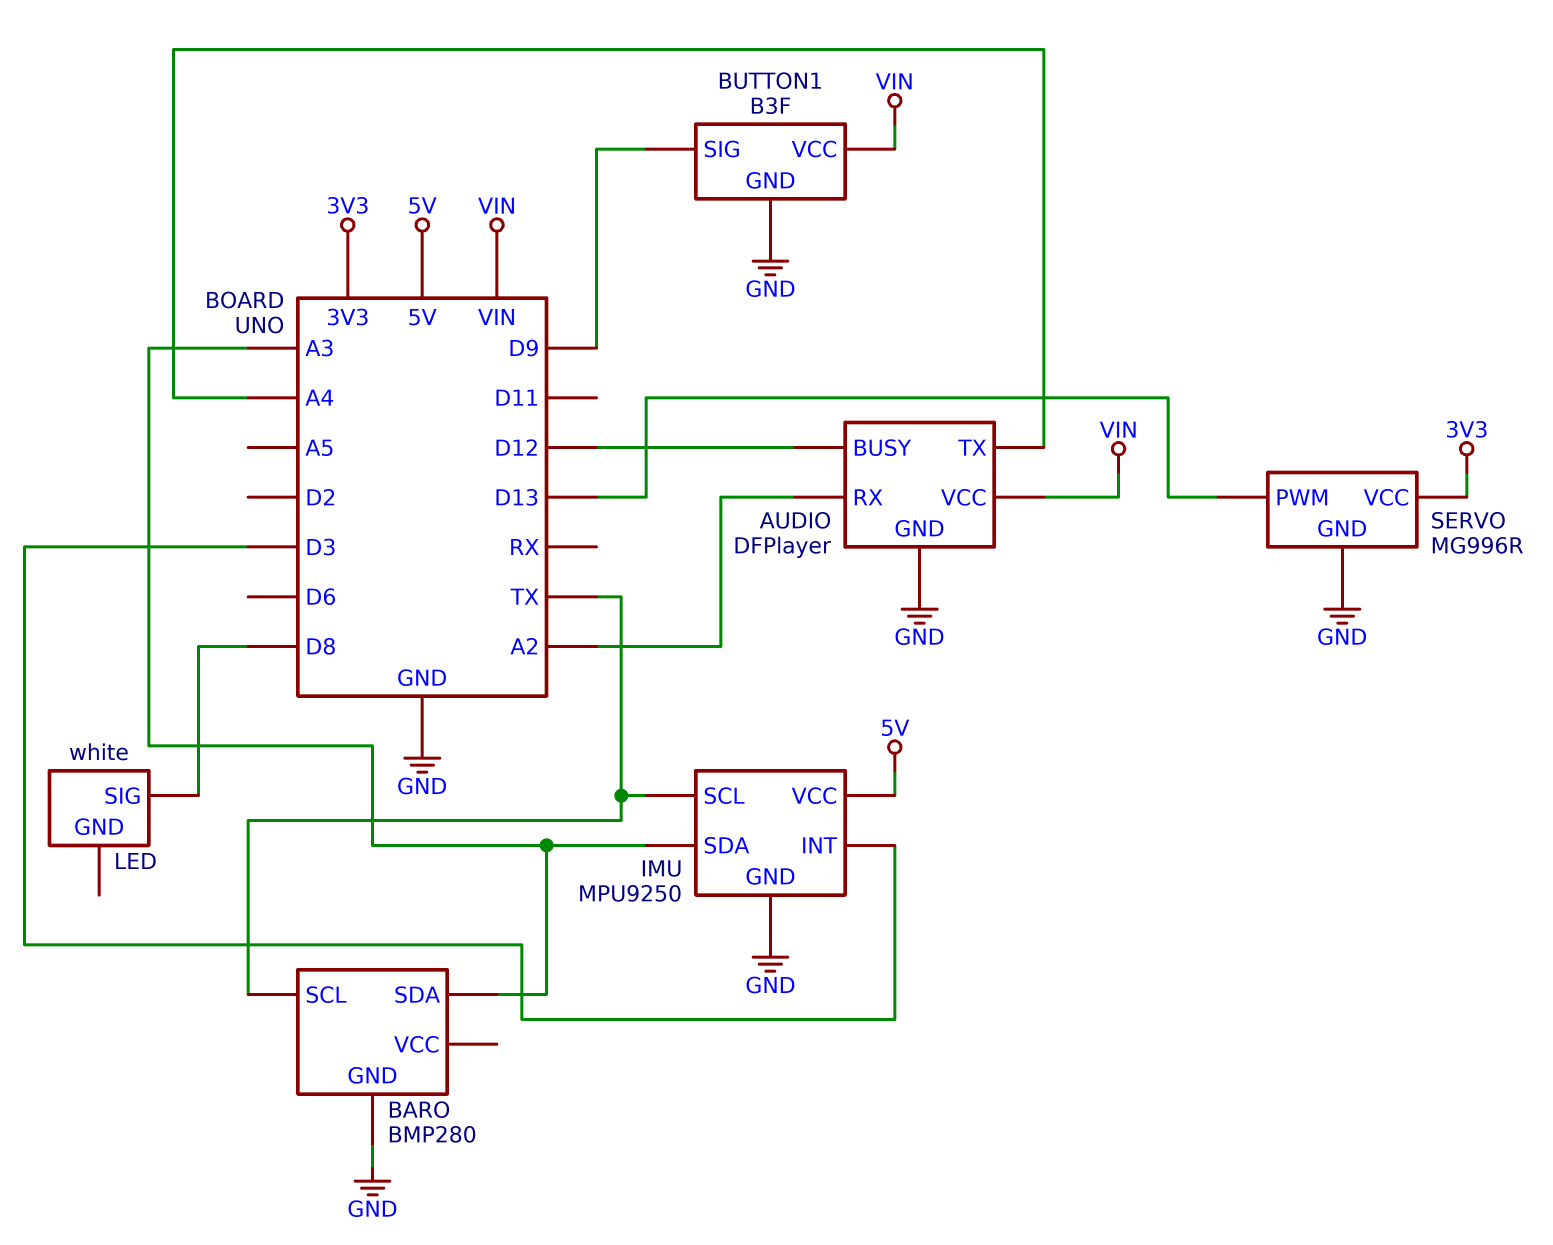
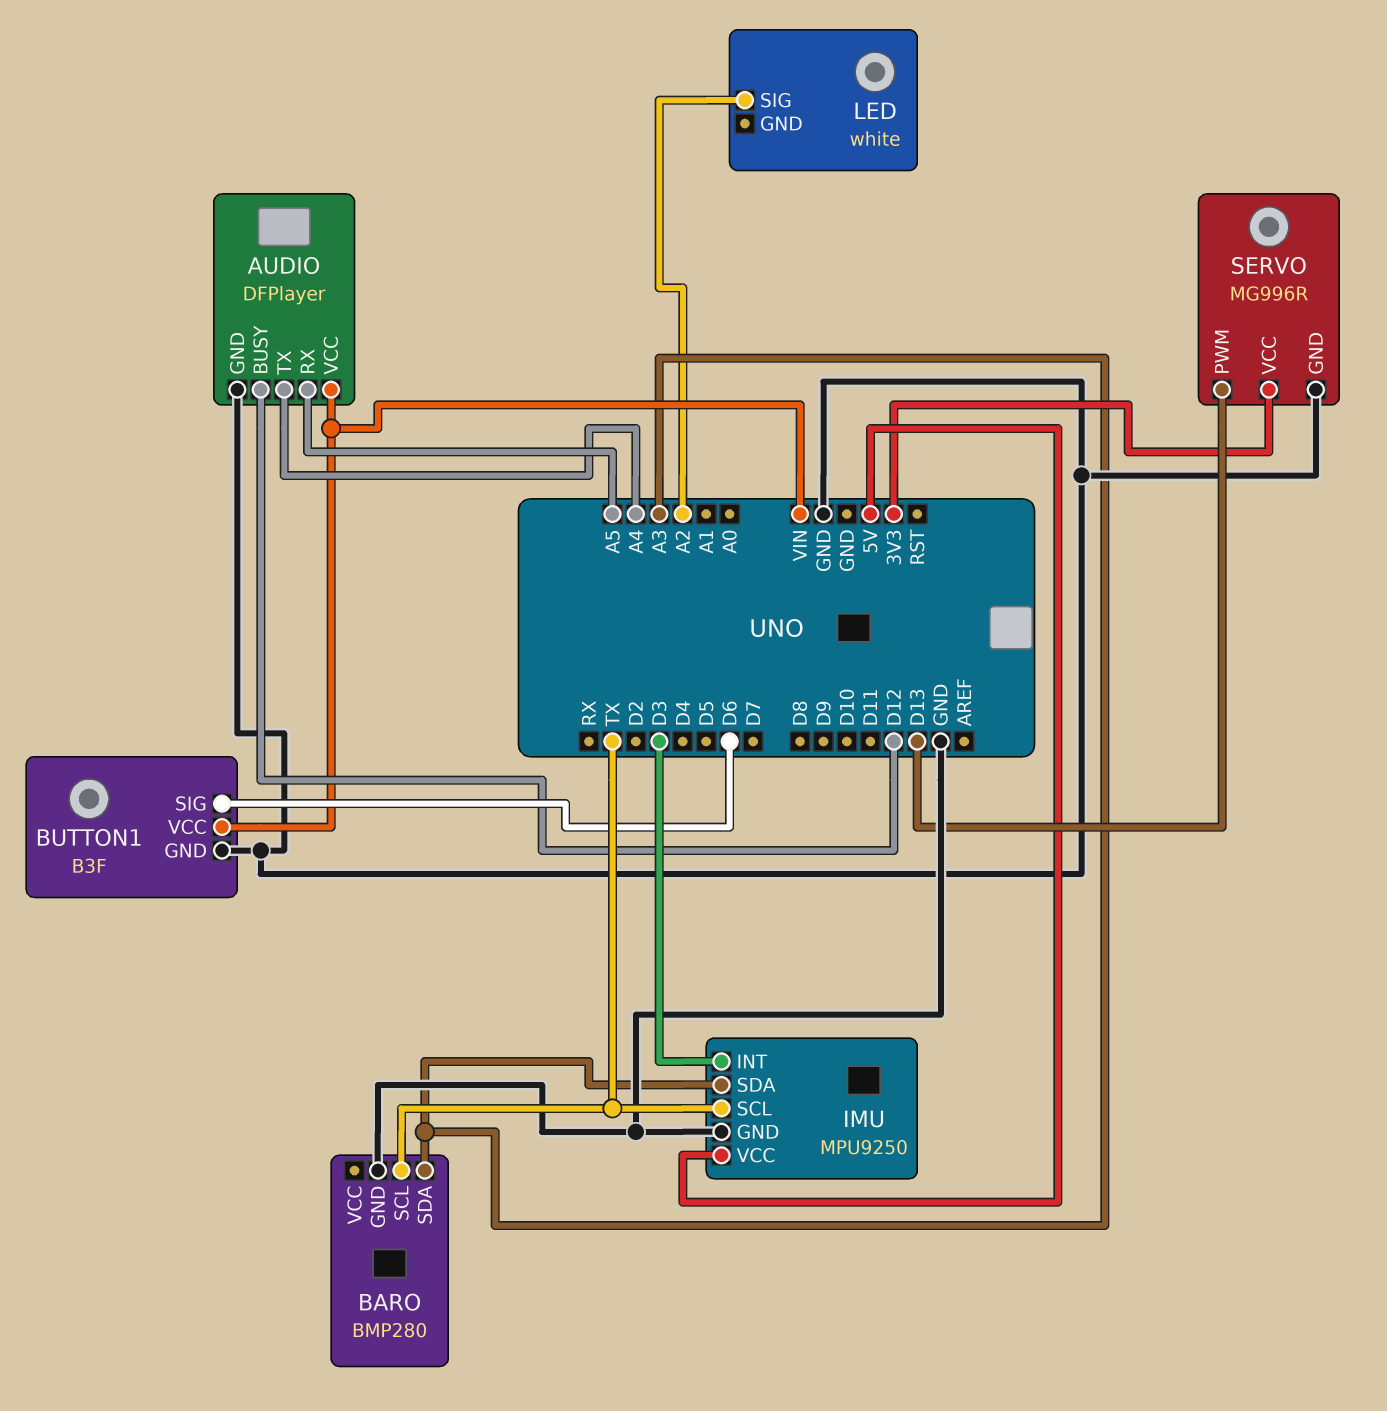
AUDIO pin RX: A2 -> A5
BUTTON1 pin SIG: D9 -> D6
LED pin SIG: D8 -> A2

